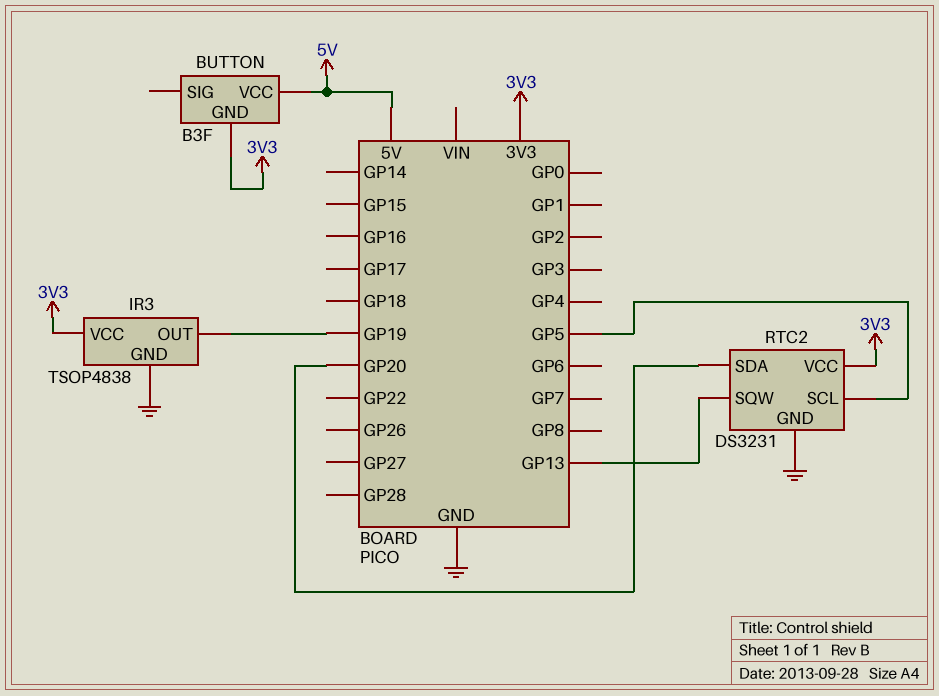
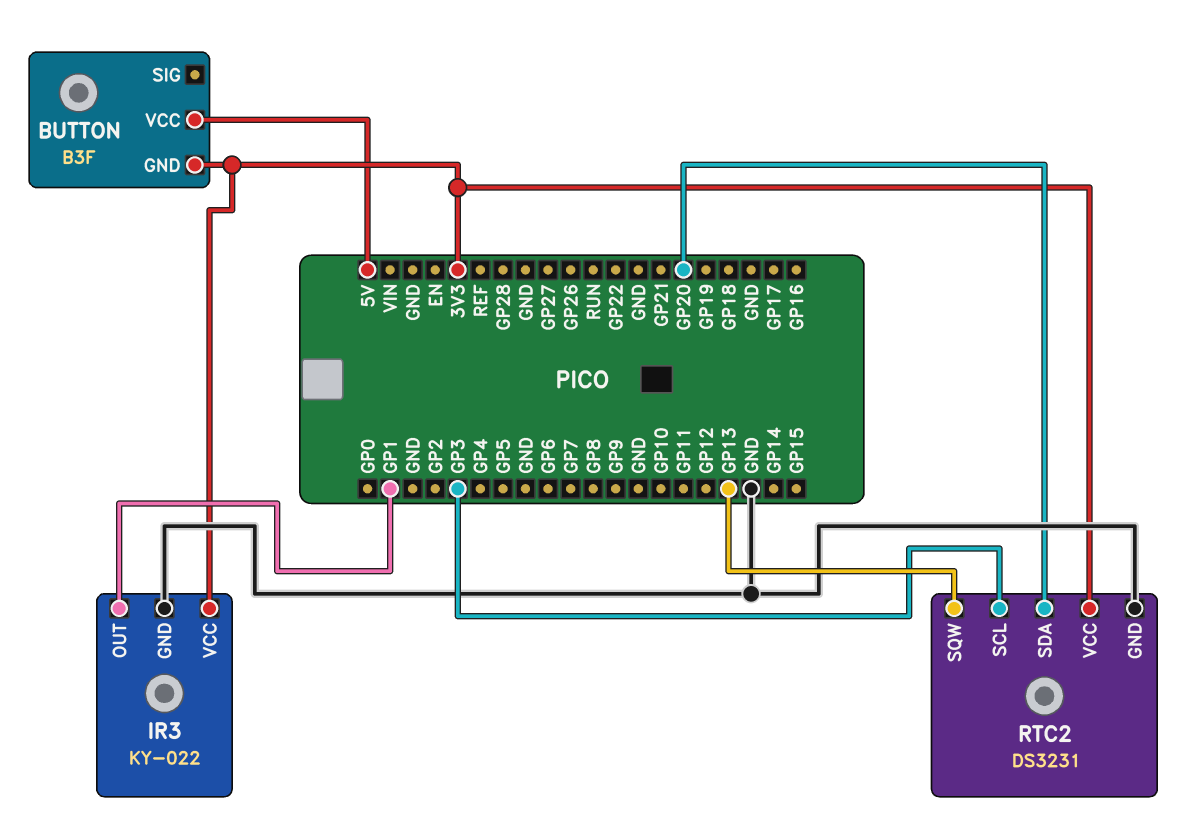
IR3: TSOP4838 -> KY-022
IR3 pin OUT: GP19 -> GP1
RTC2 pin SCL: GP5 -> GP3

